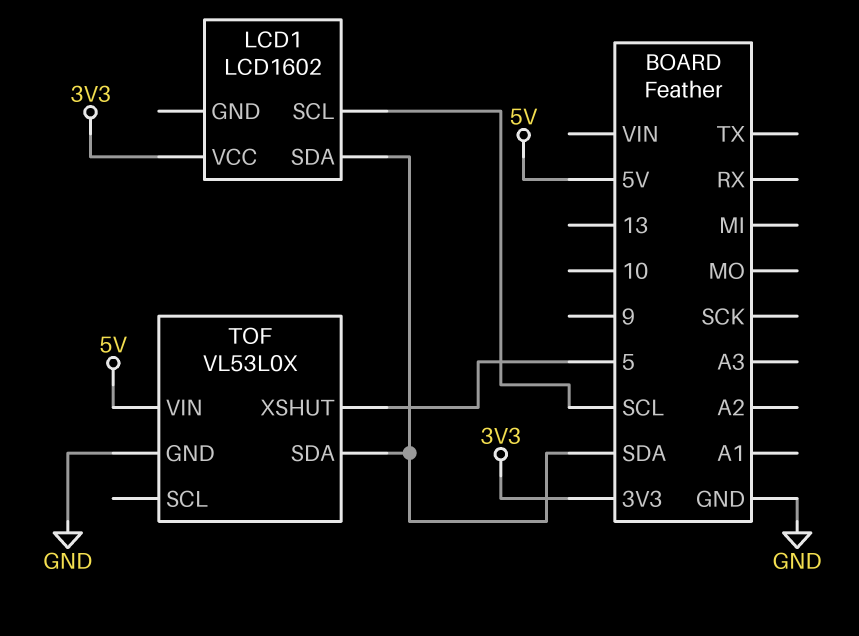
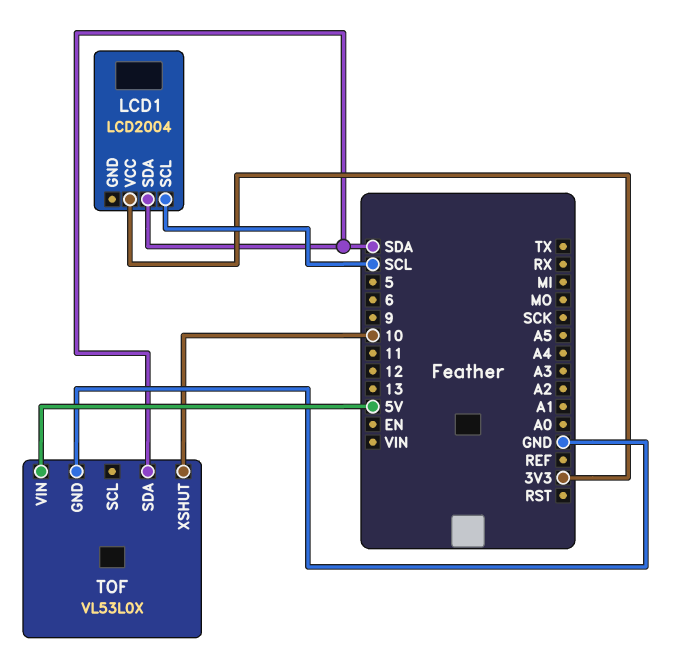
LCD1: LCD1602 -> LCD2004
TOF pin XSHUT: 5 -> 10

